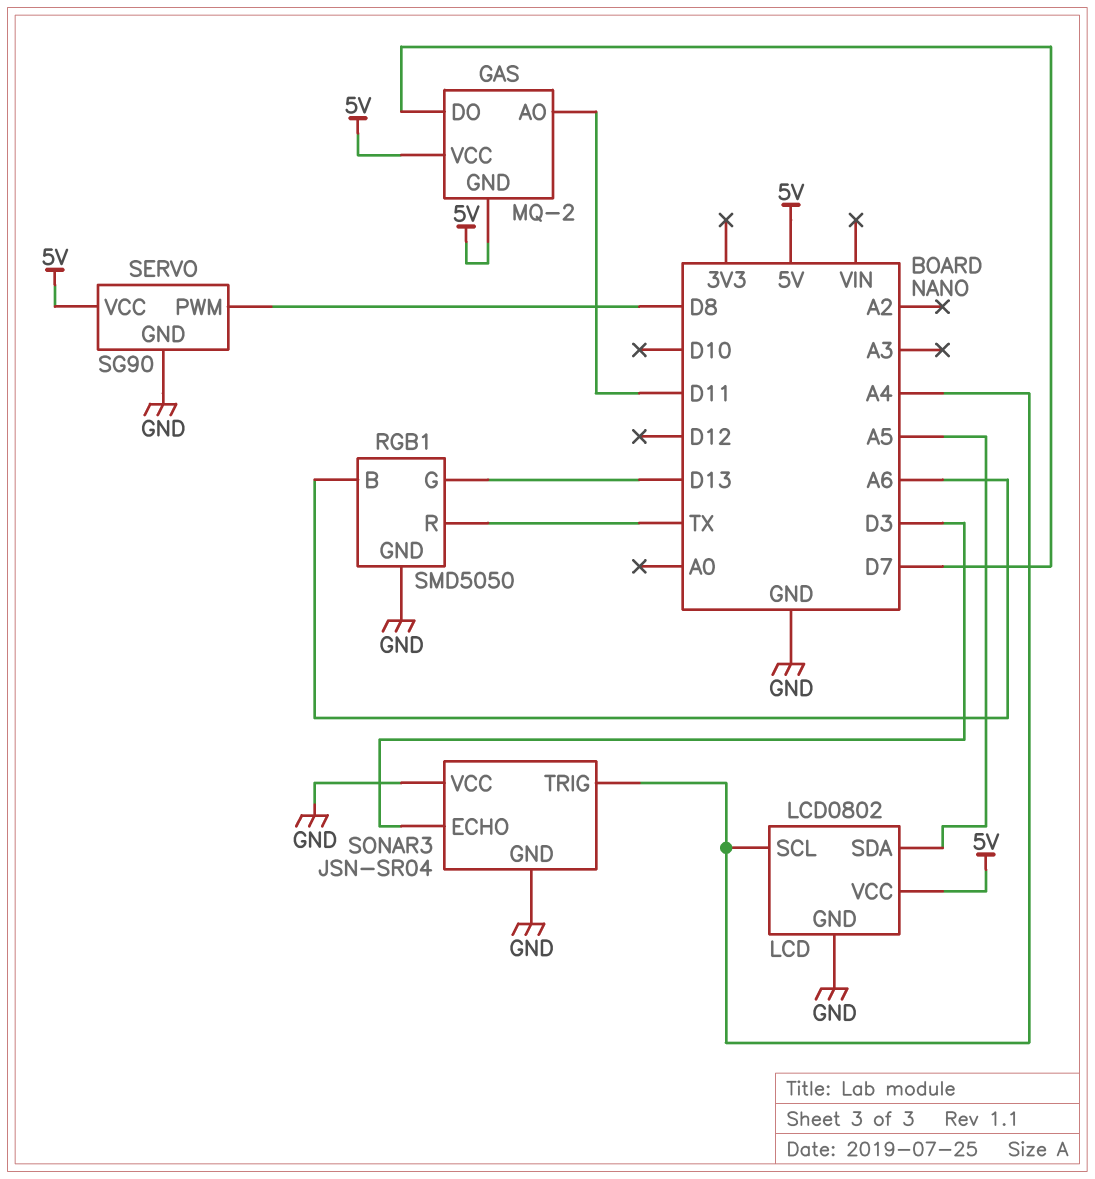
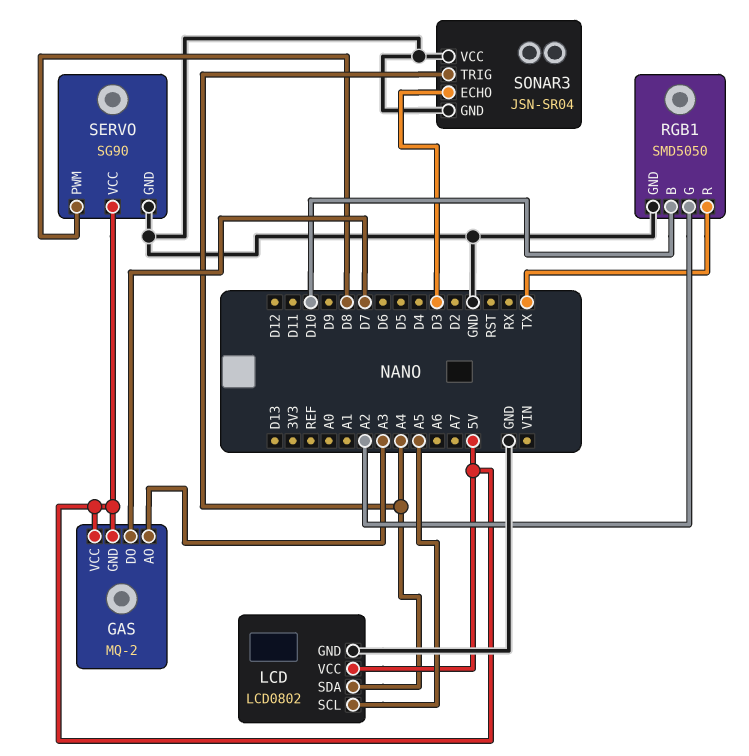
GAS pin AO: D11 -> A3
LCD pin SCL: A4 -> A5
LCD pin SDA: A5 -> A4
RGB1 pin B: A6 -> D10
RGB1 pin G: D13 -> A2

